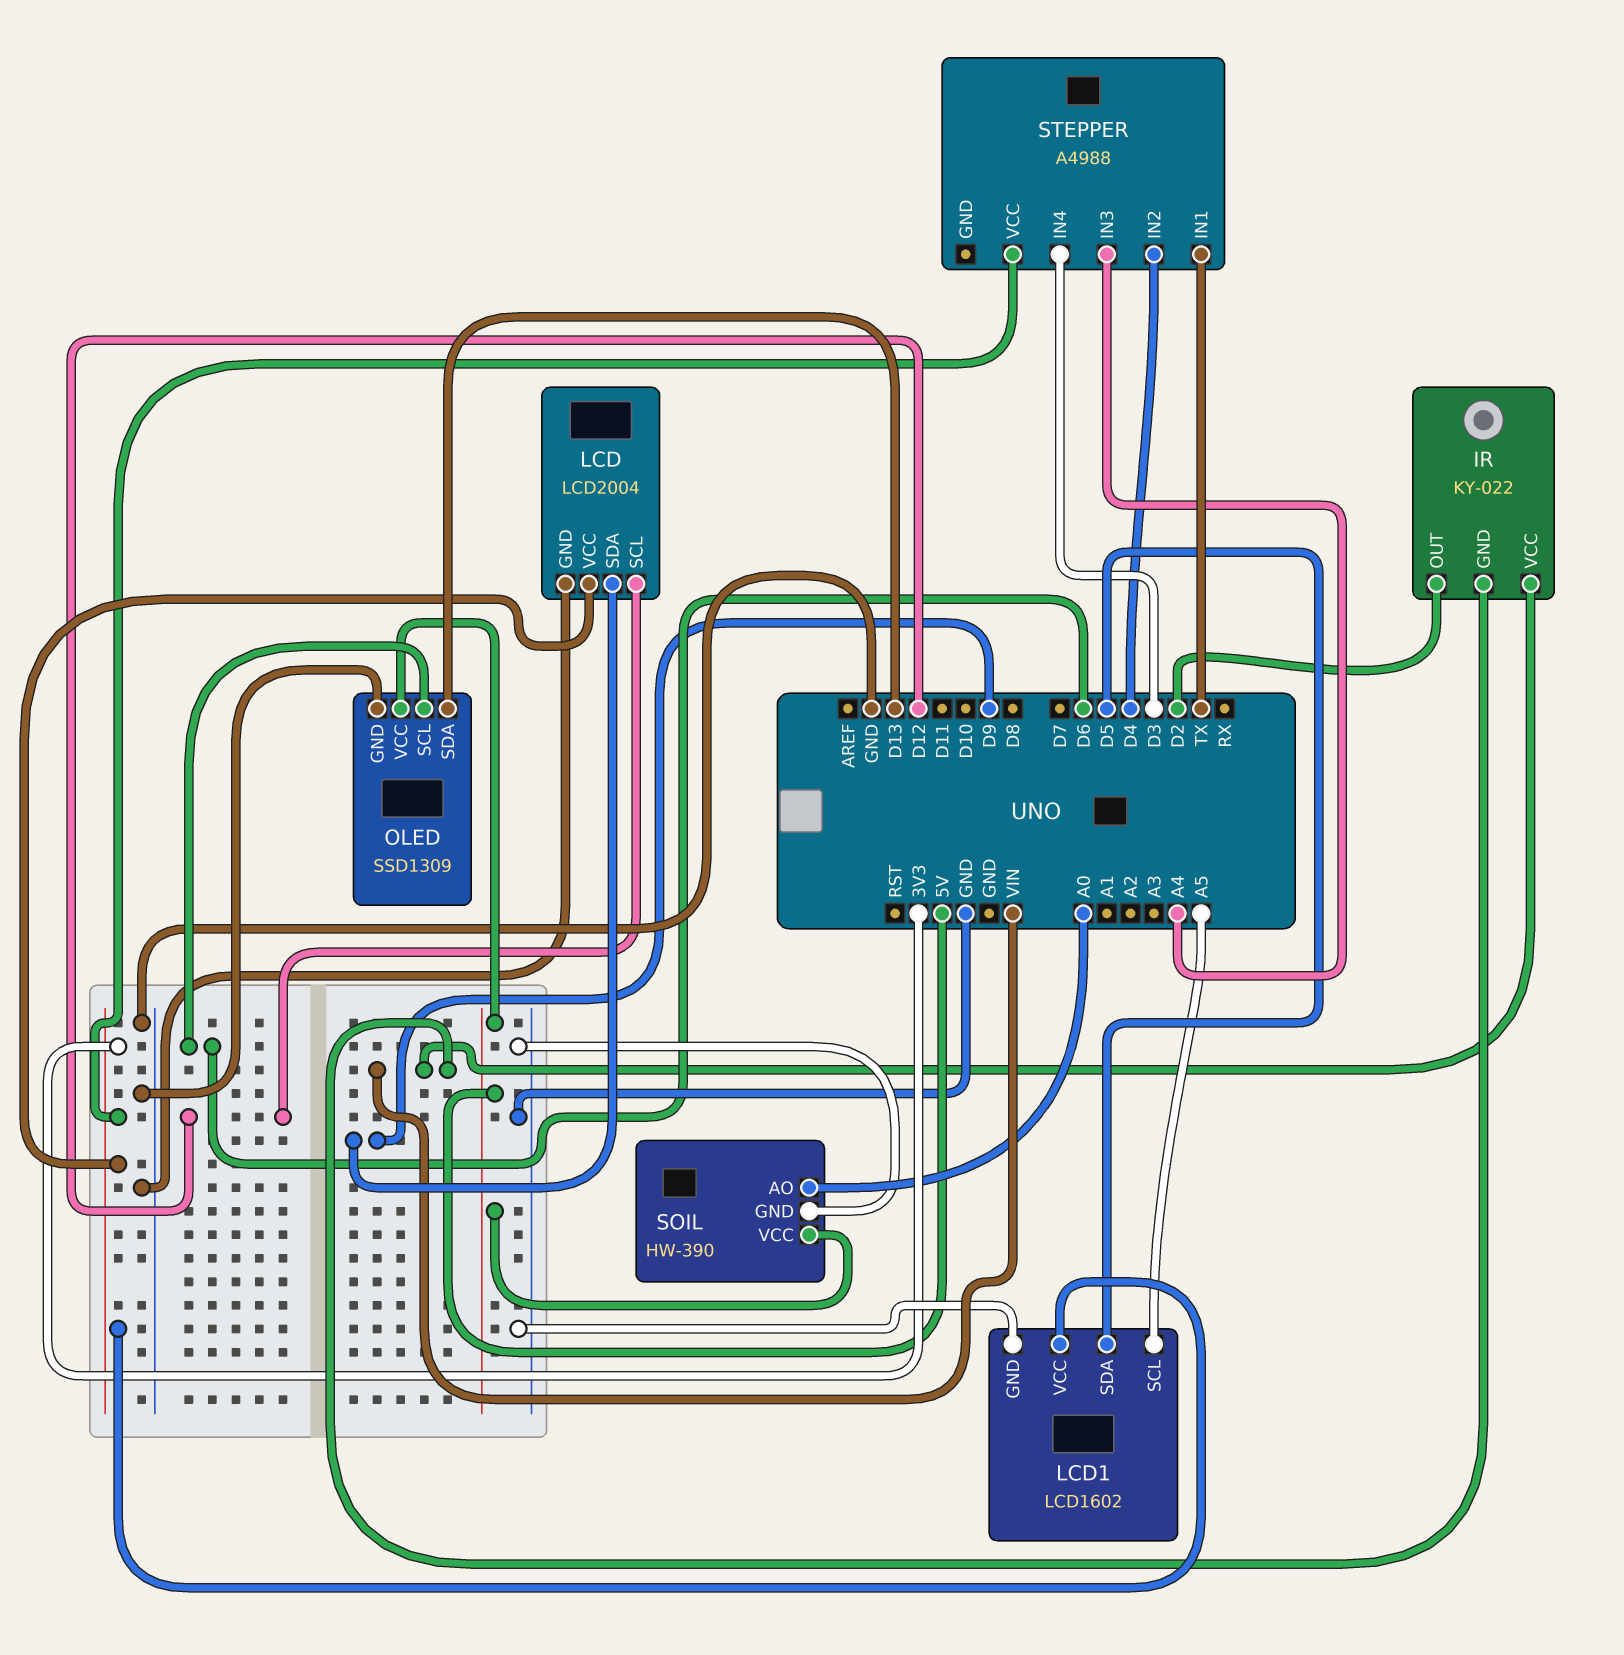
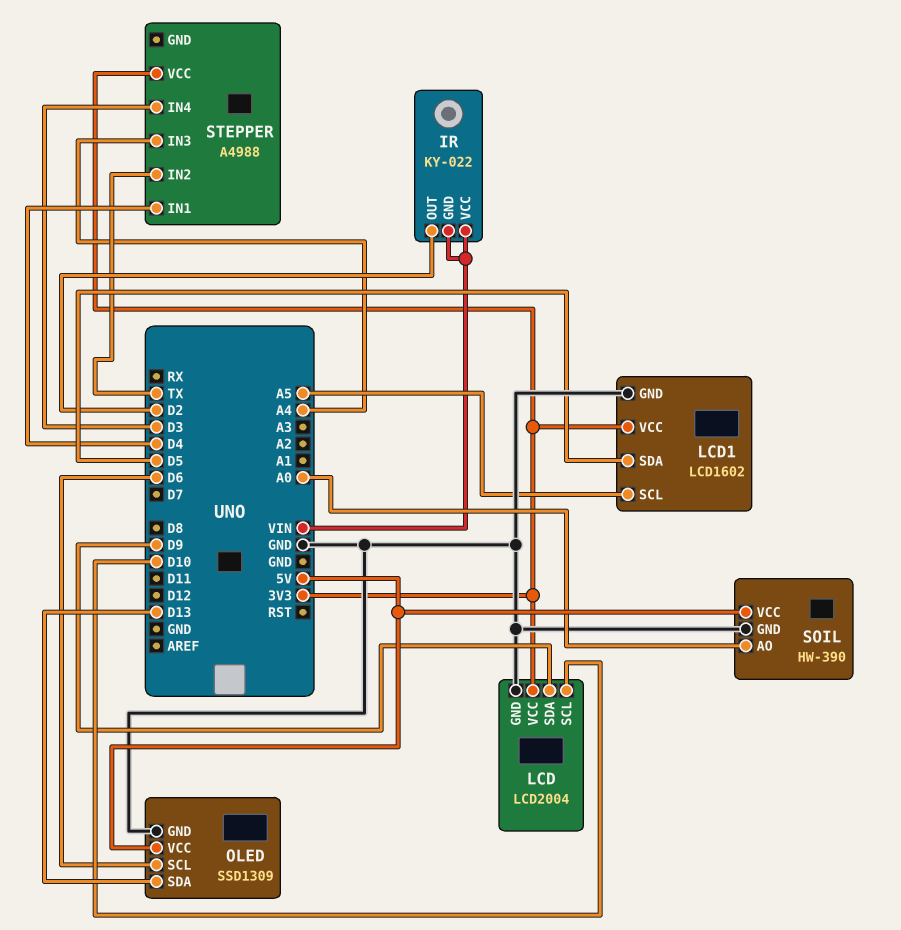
LCD pin SCL: D12 -> D10
STEPPER pin IN1: TX -> D4
STEPPER pin IN2: D4 -> TX

